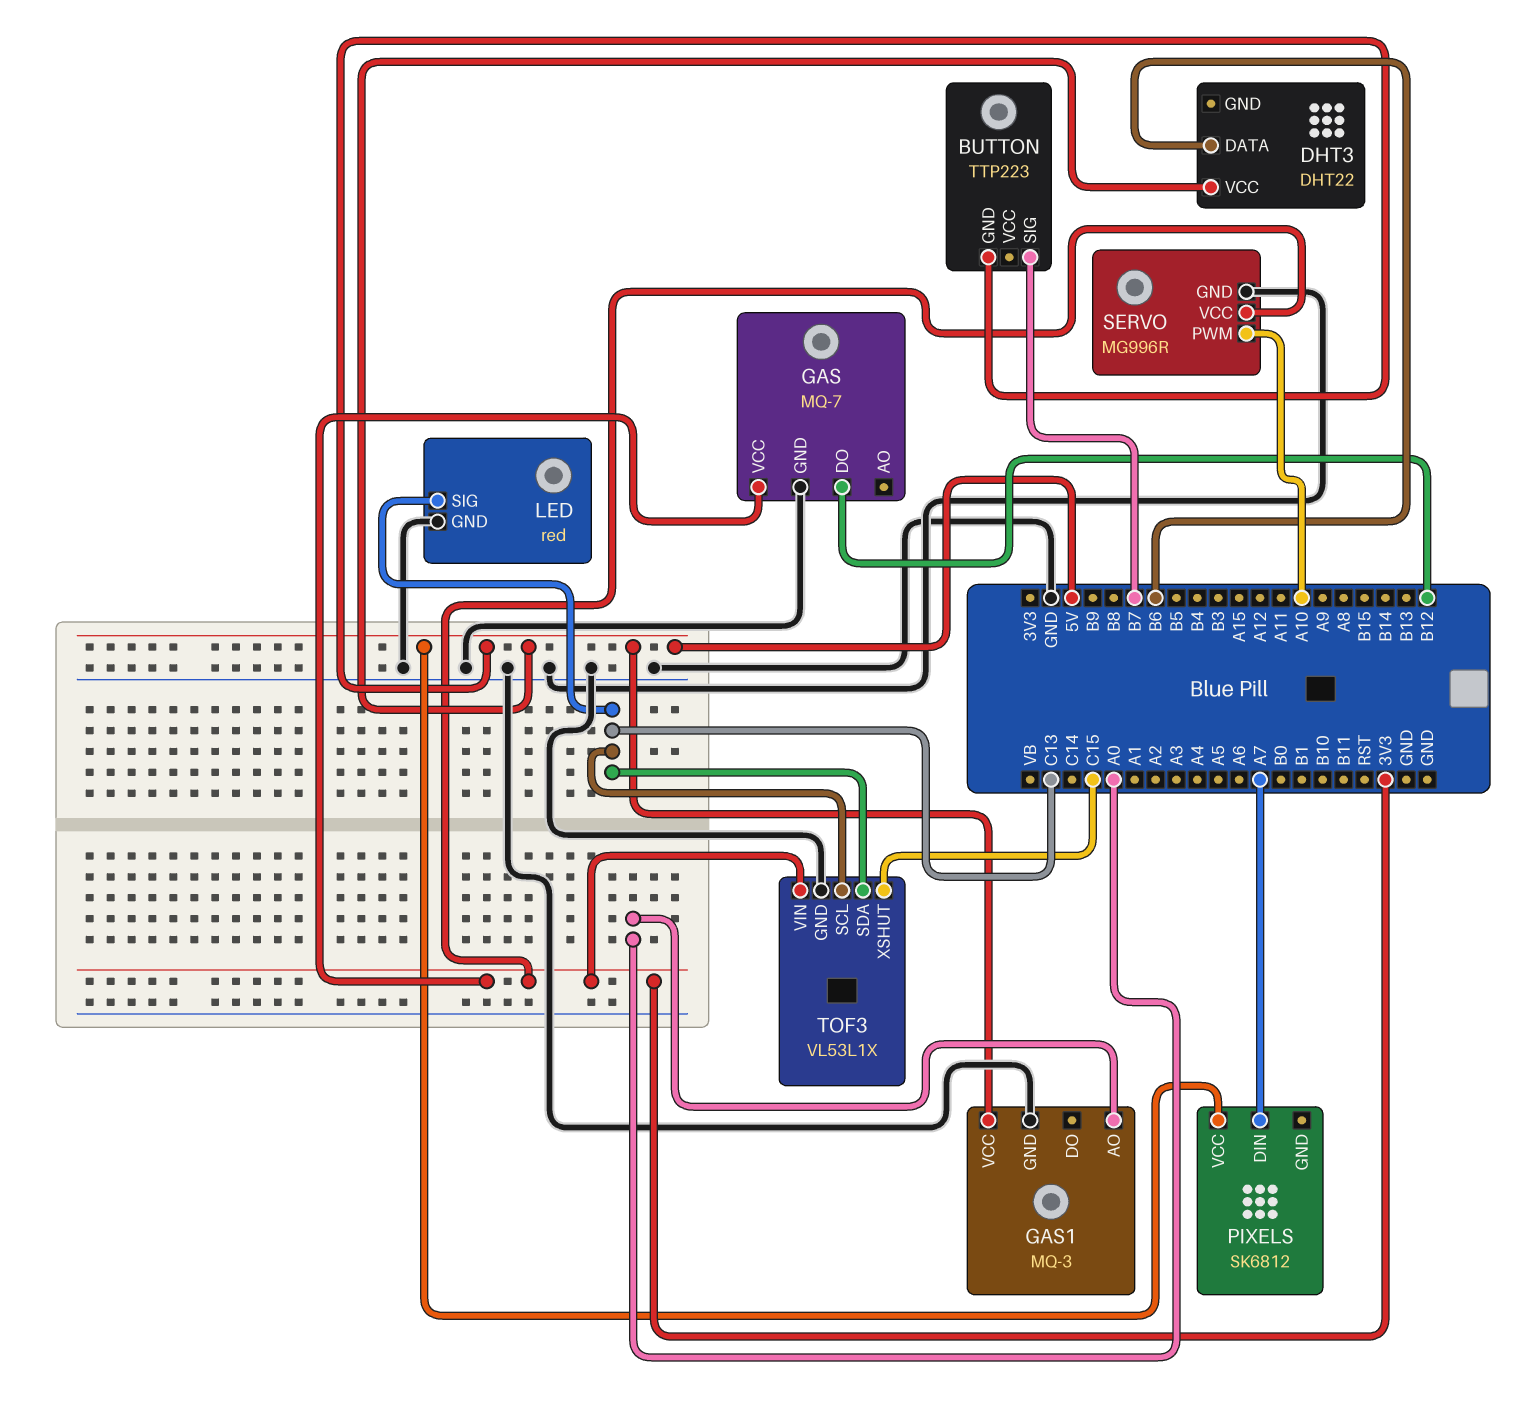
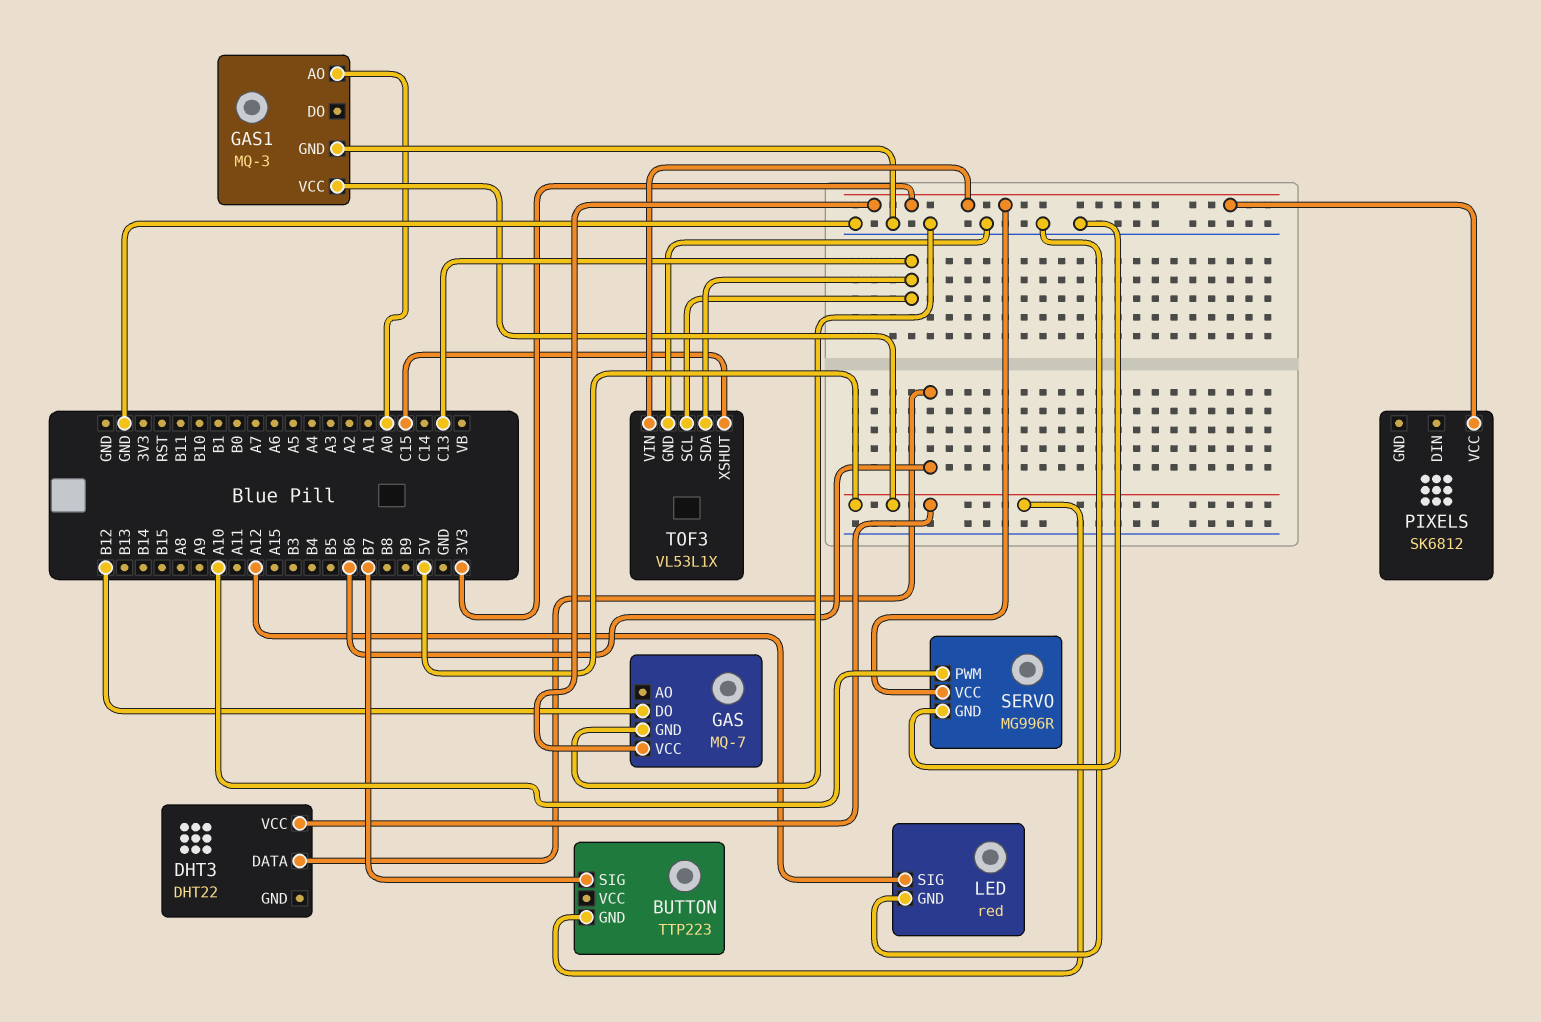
LED pin SIG: C13 -> A12
PIXELS pin DIN: A7 -> none
PIXELS pin VCC: 5V -> 3V3

